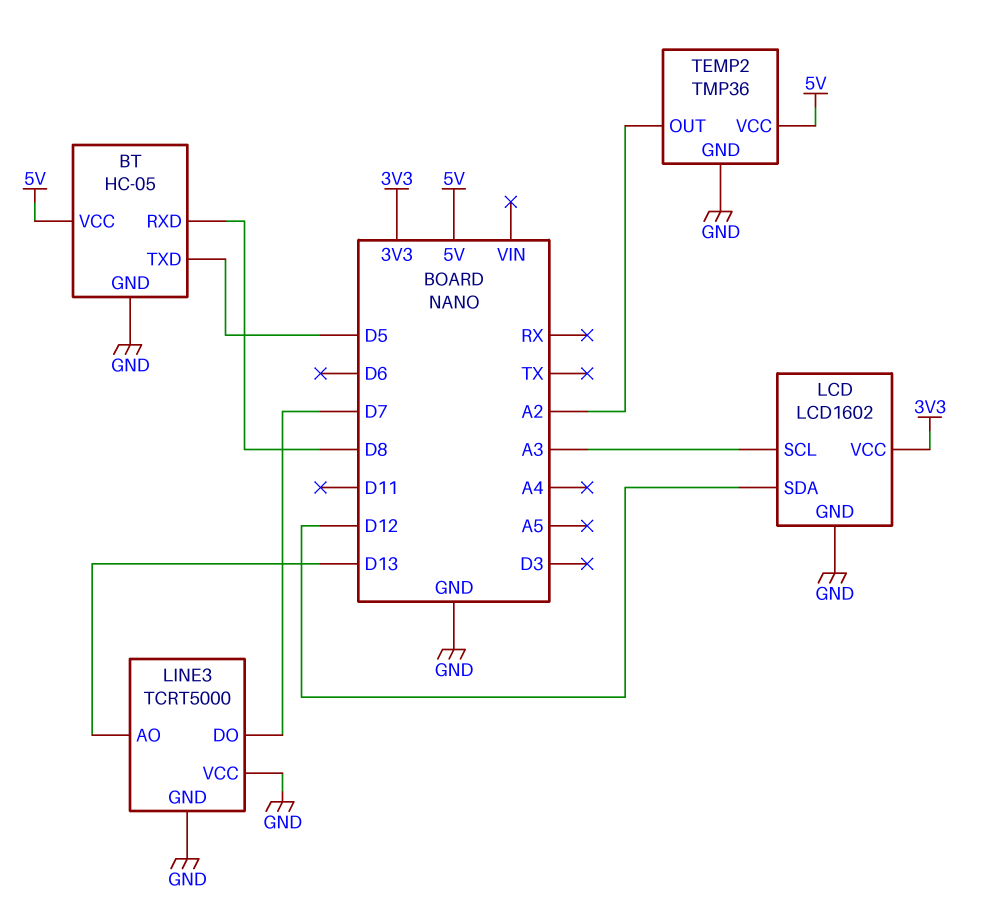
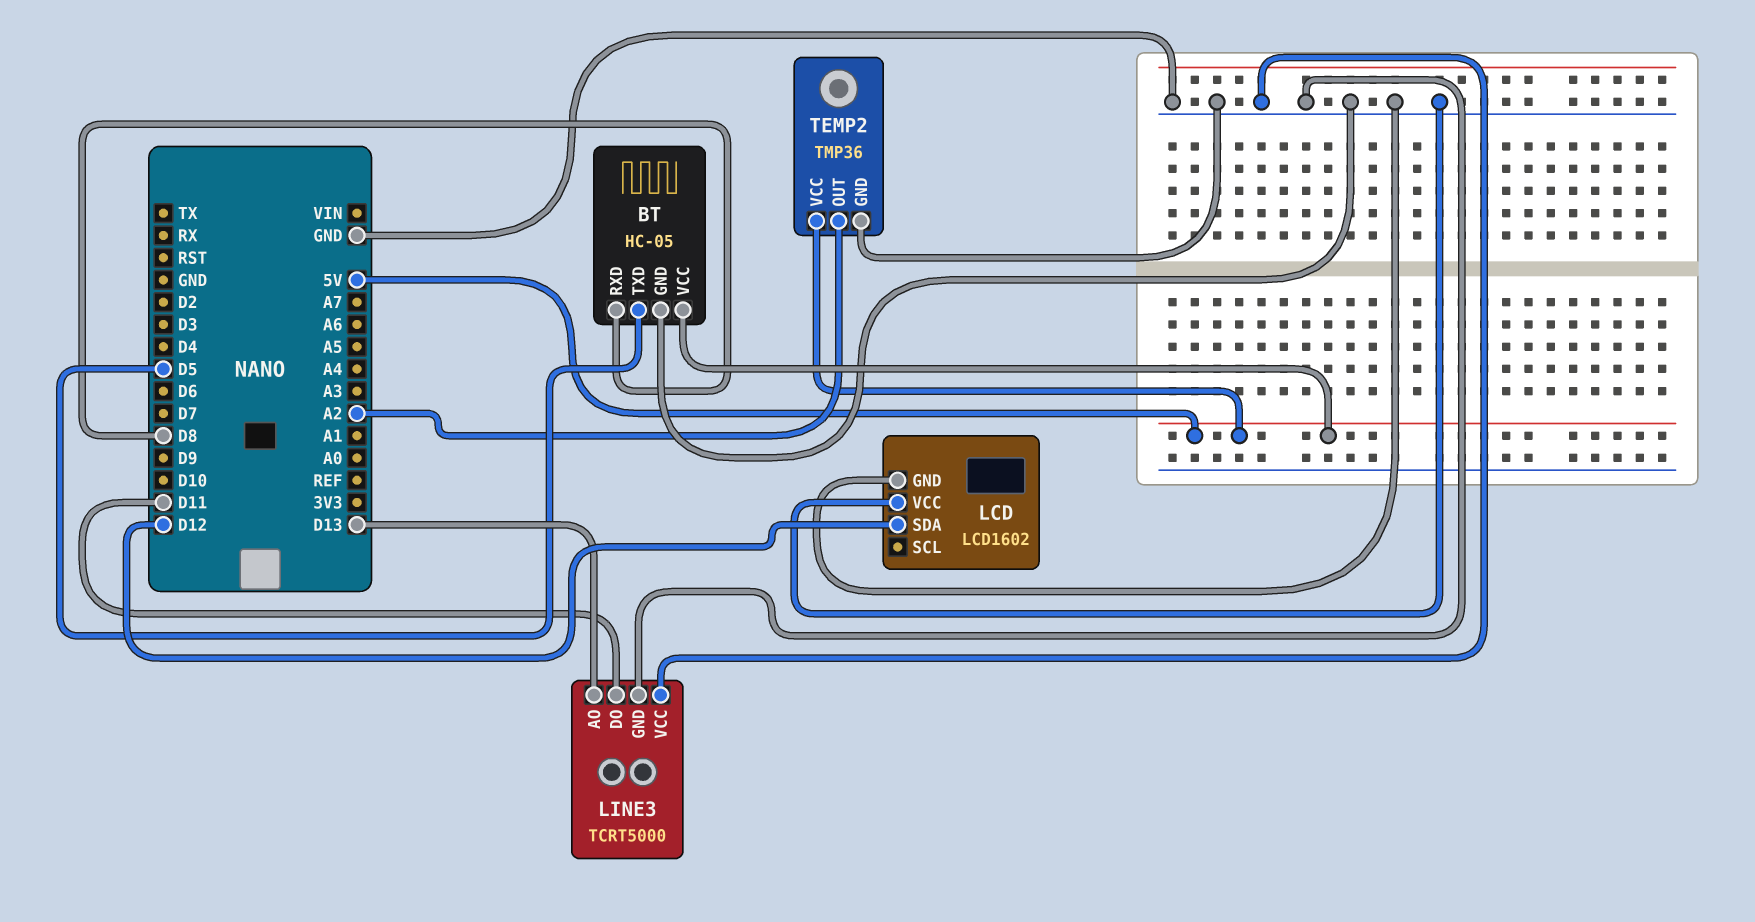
LCD pin SCL: A3 -> none
LCD pin VCC: 3V3 -> GND
LINE3 pin DO: D7 -> D11

